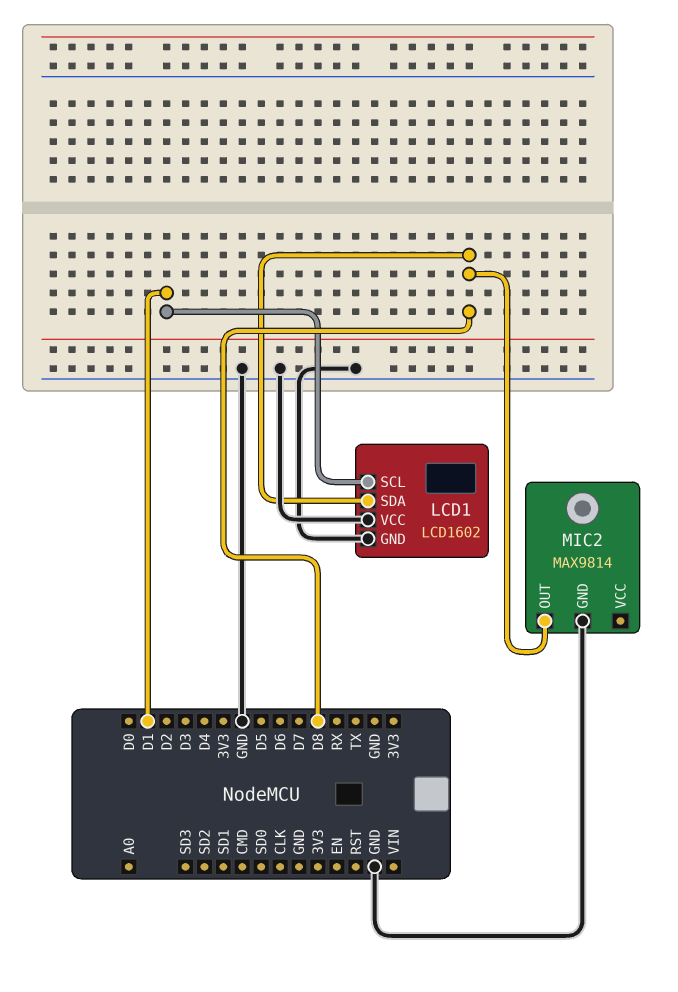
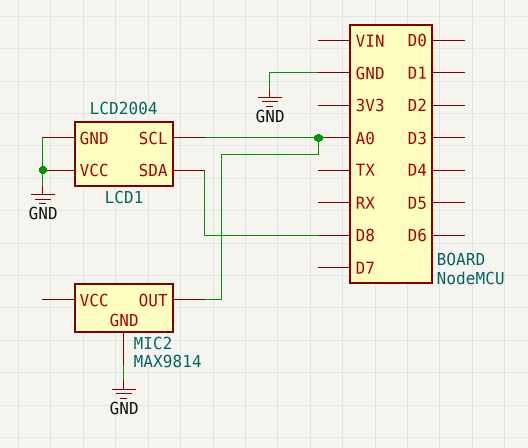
LCD1: LCD1602 -> LCD2004
LCD1 pin SCL: D1 -> A0
MIC2 pin OUT: D8 -> A0

